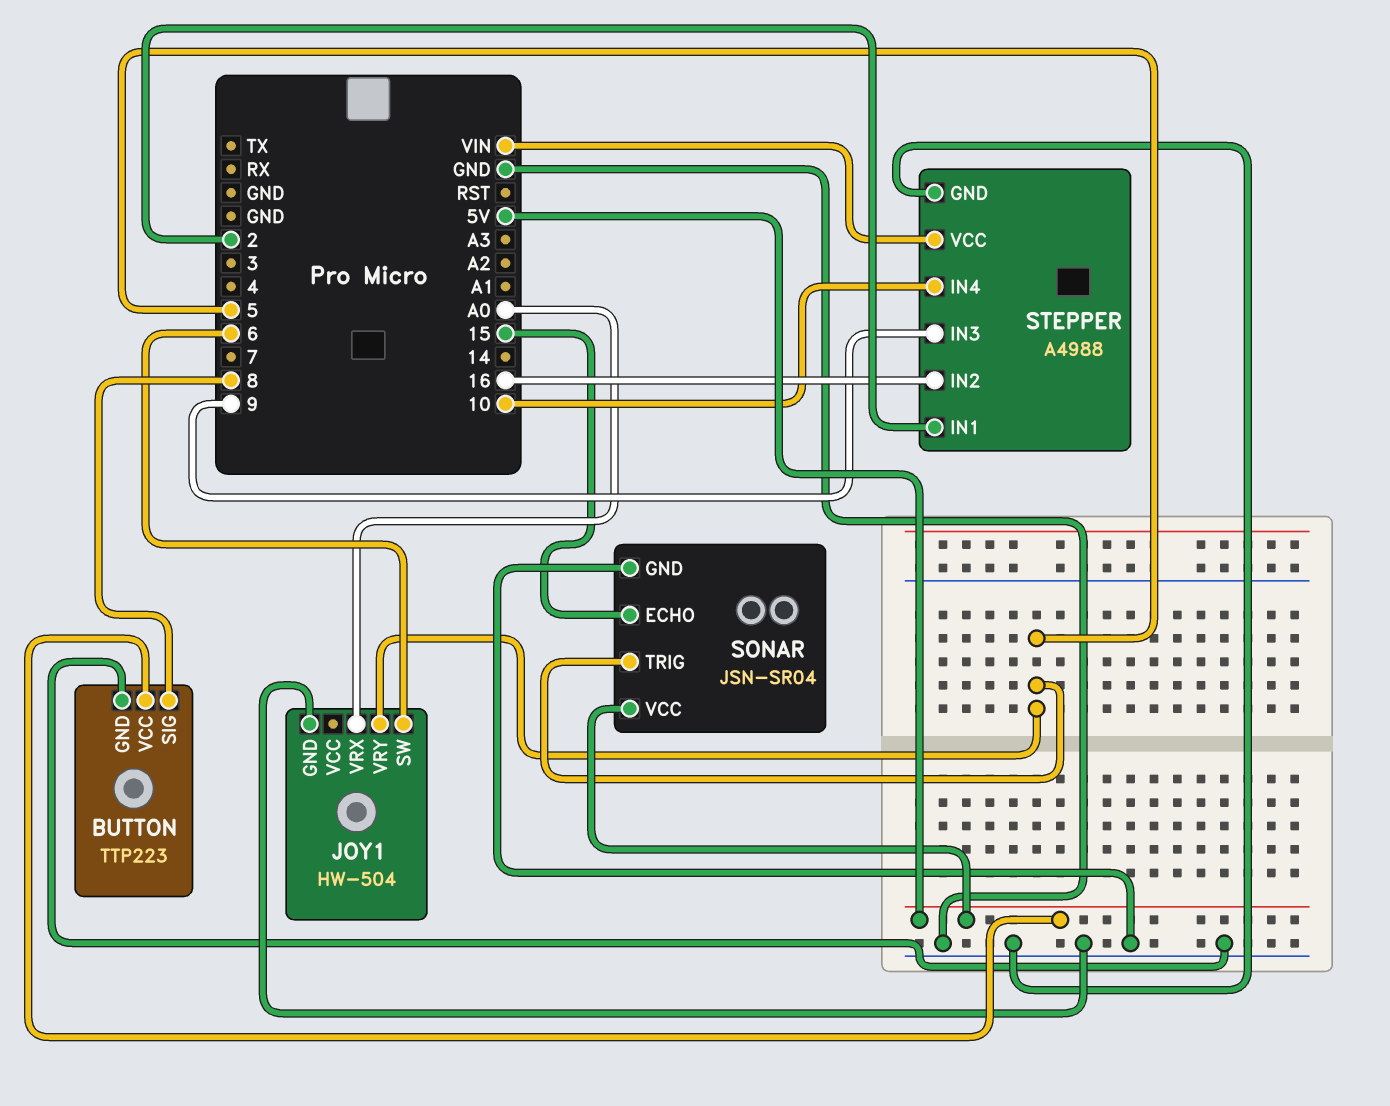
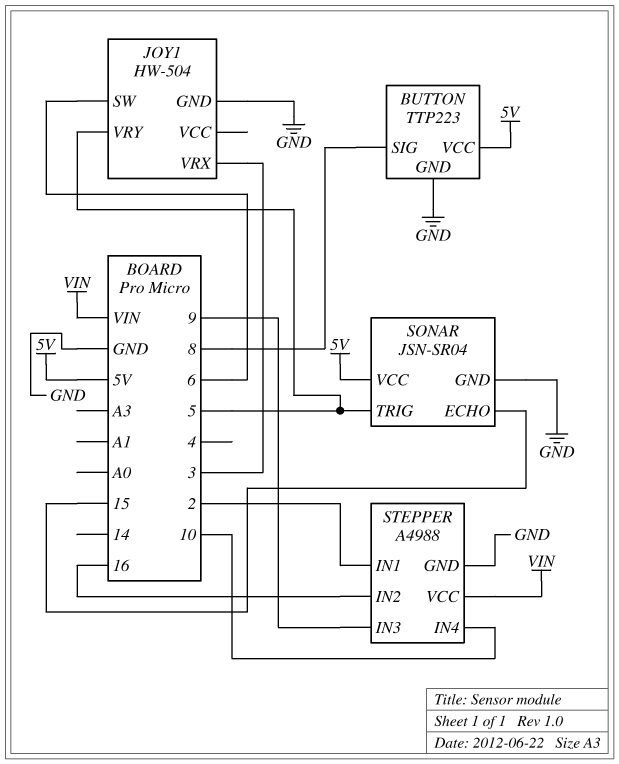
JOY1 pin VRX: A0 -> 3

